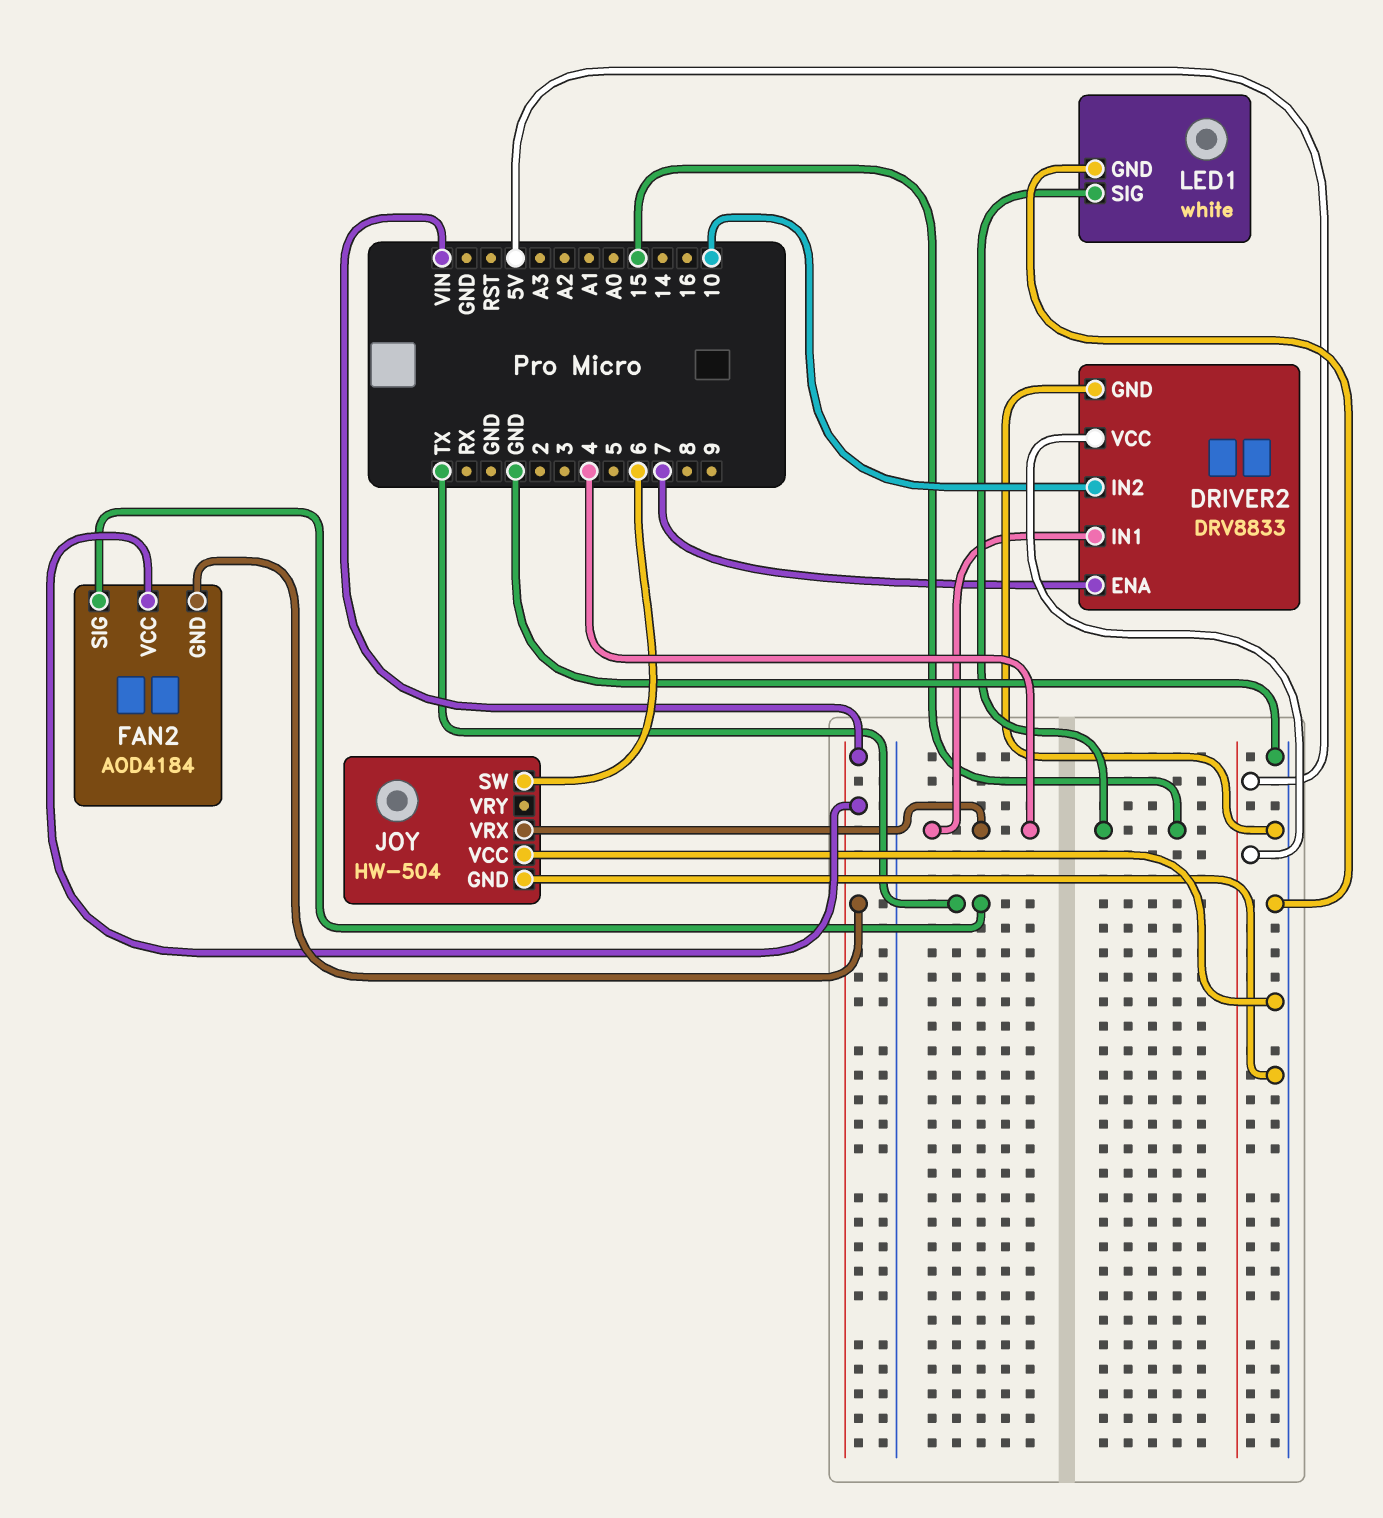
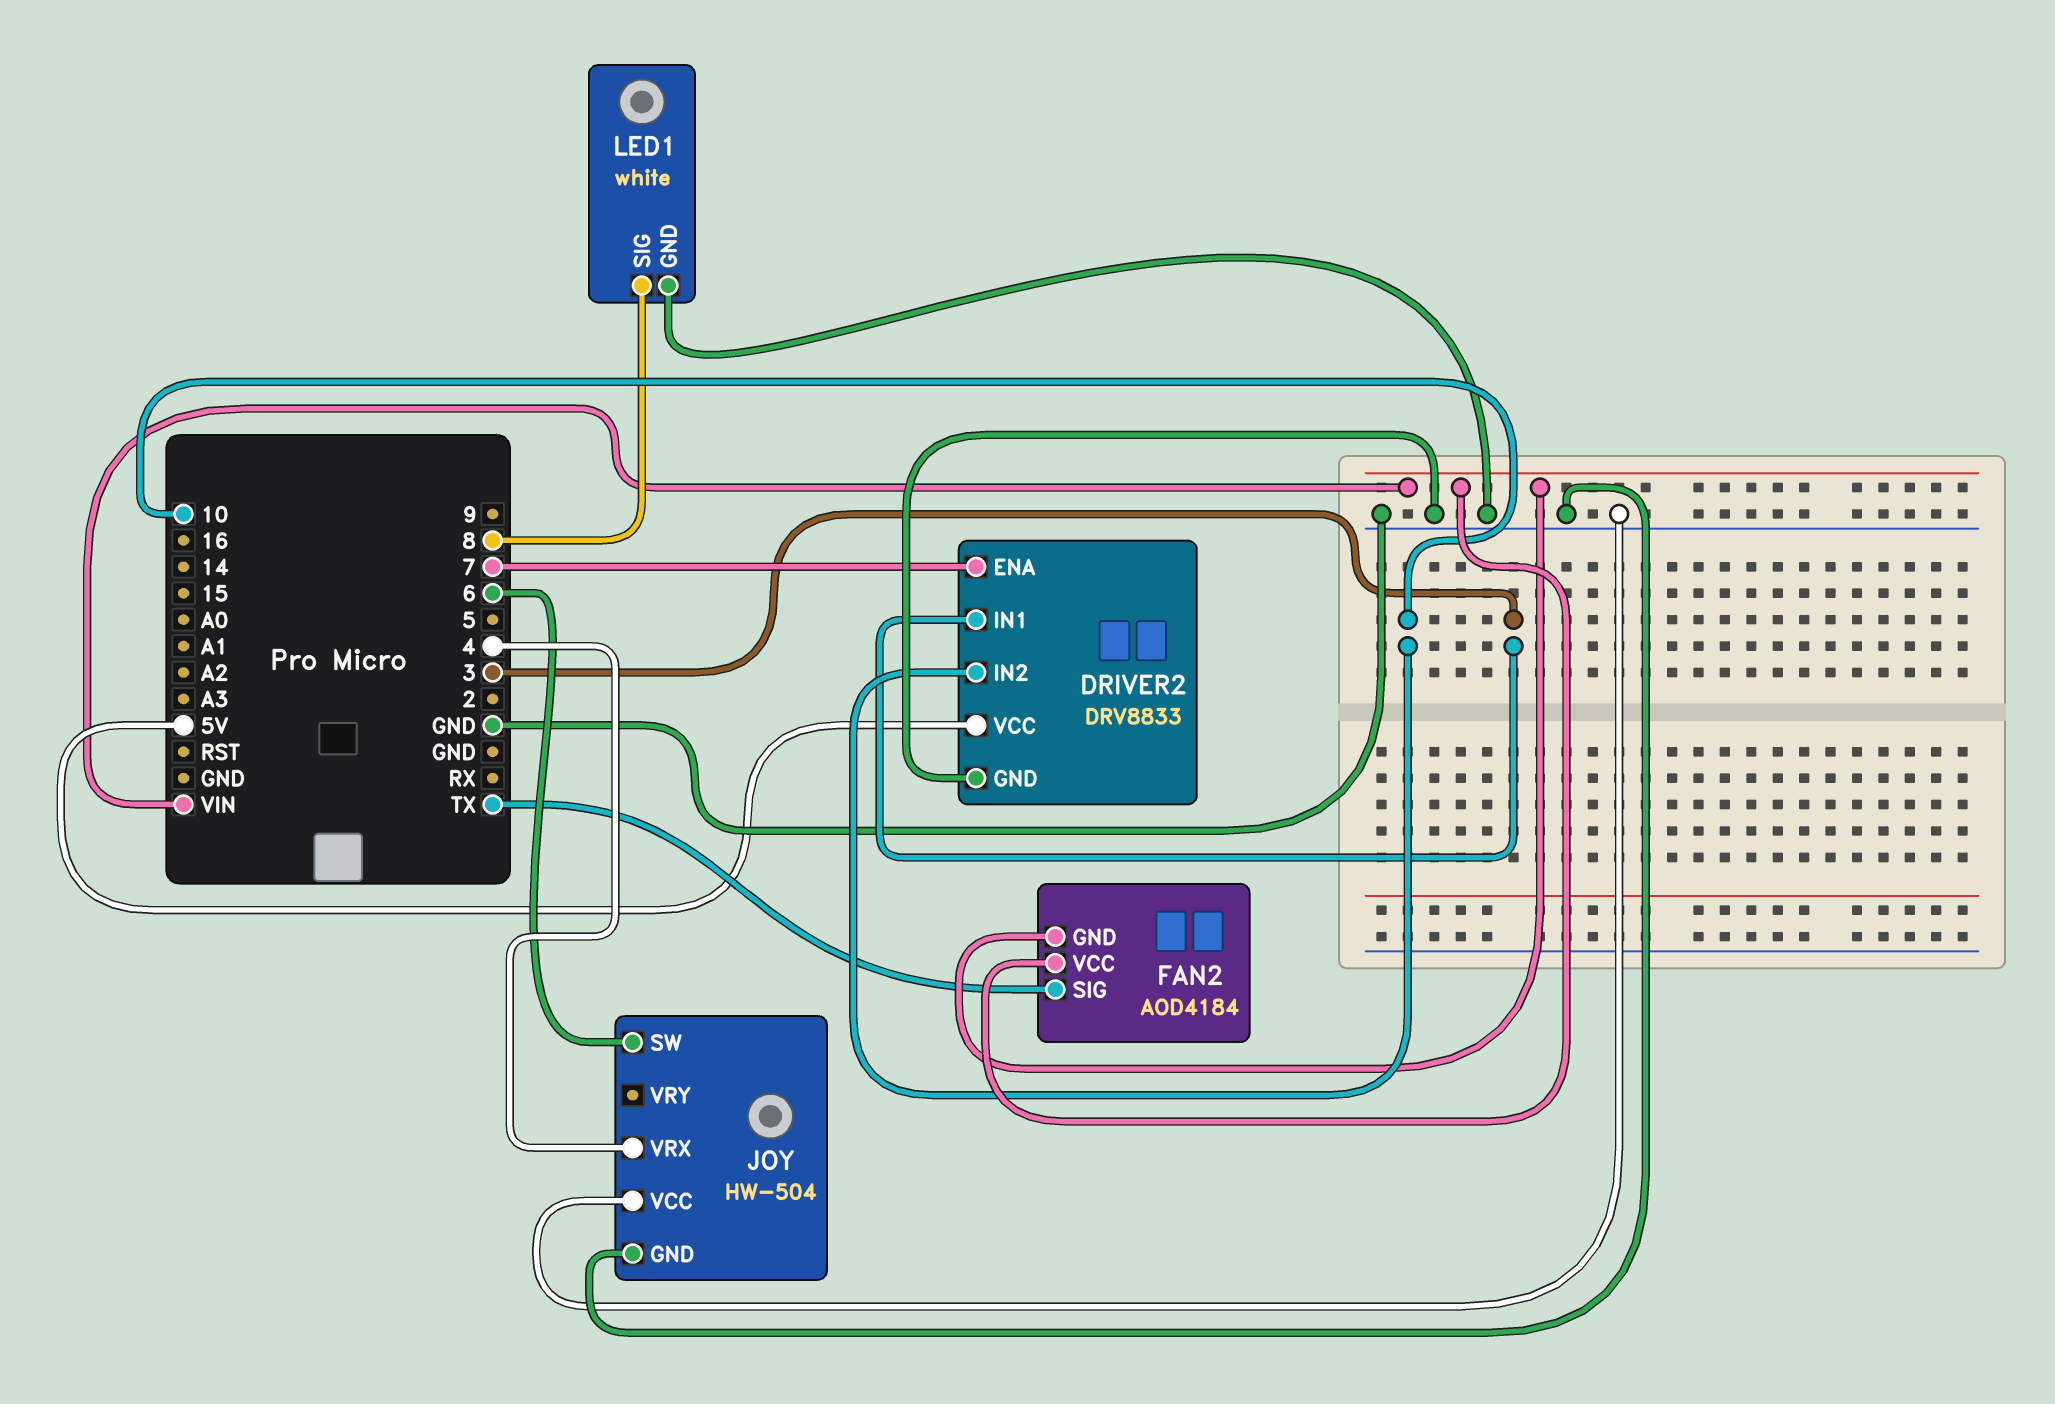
DRIVER2 pin IN1: 4 -> 3
LED1 pin SIG: 15 -> 8

